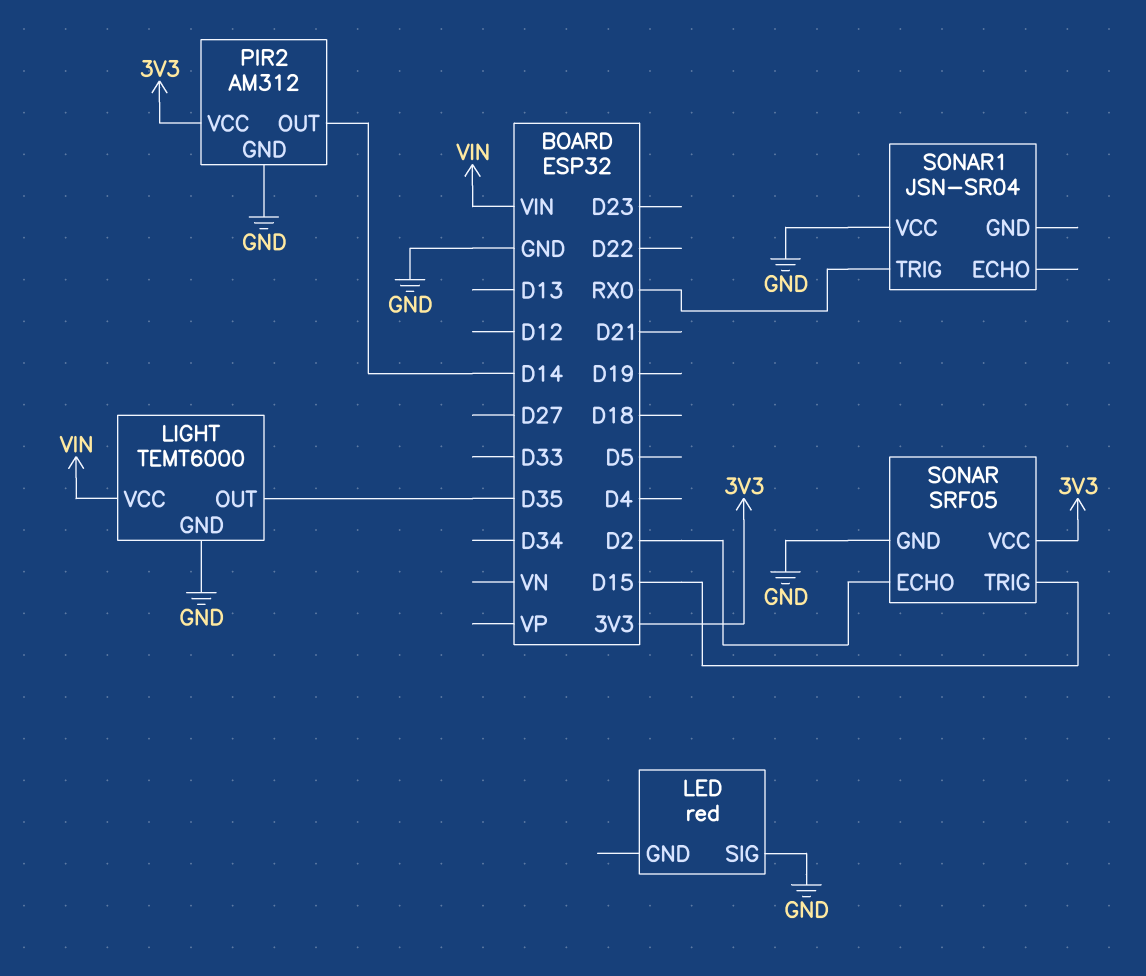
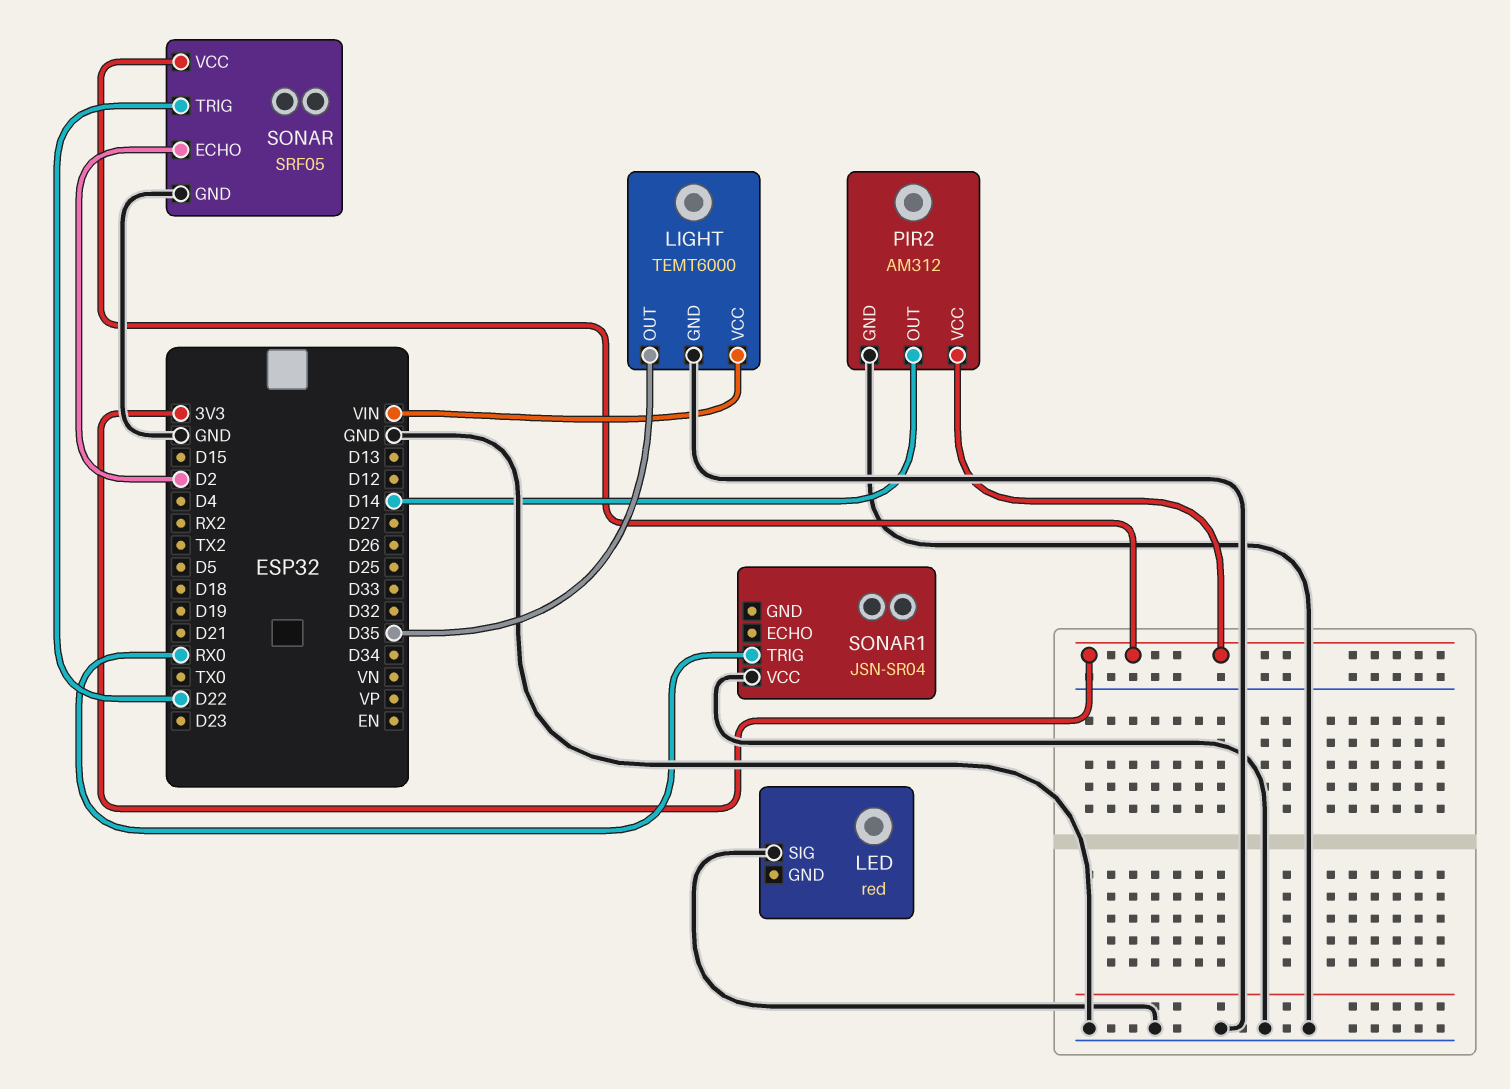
SONAR pin TRIG: D15 -> D22

